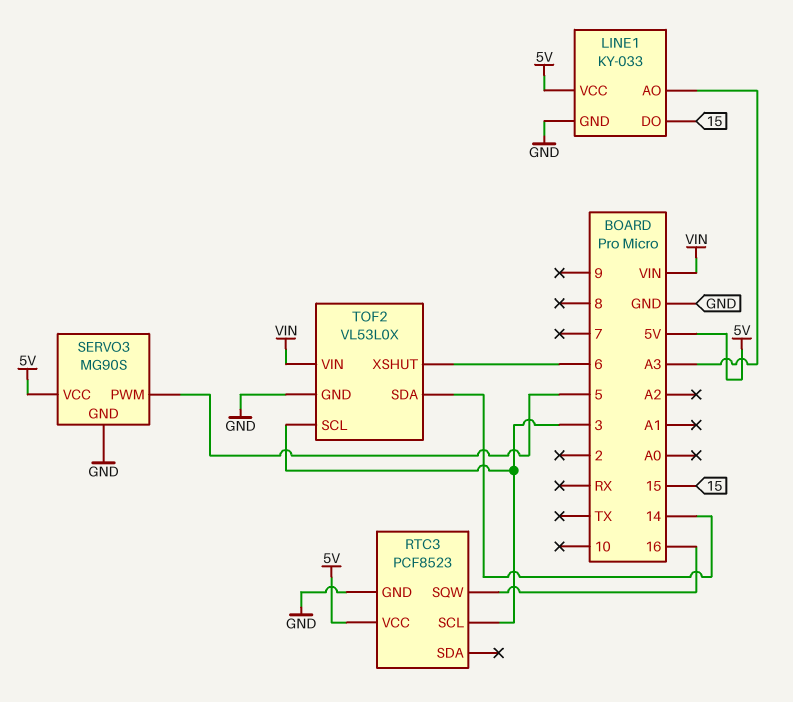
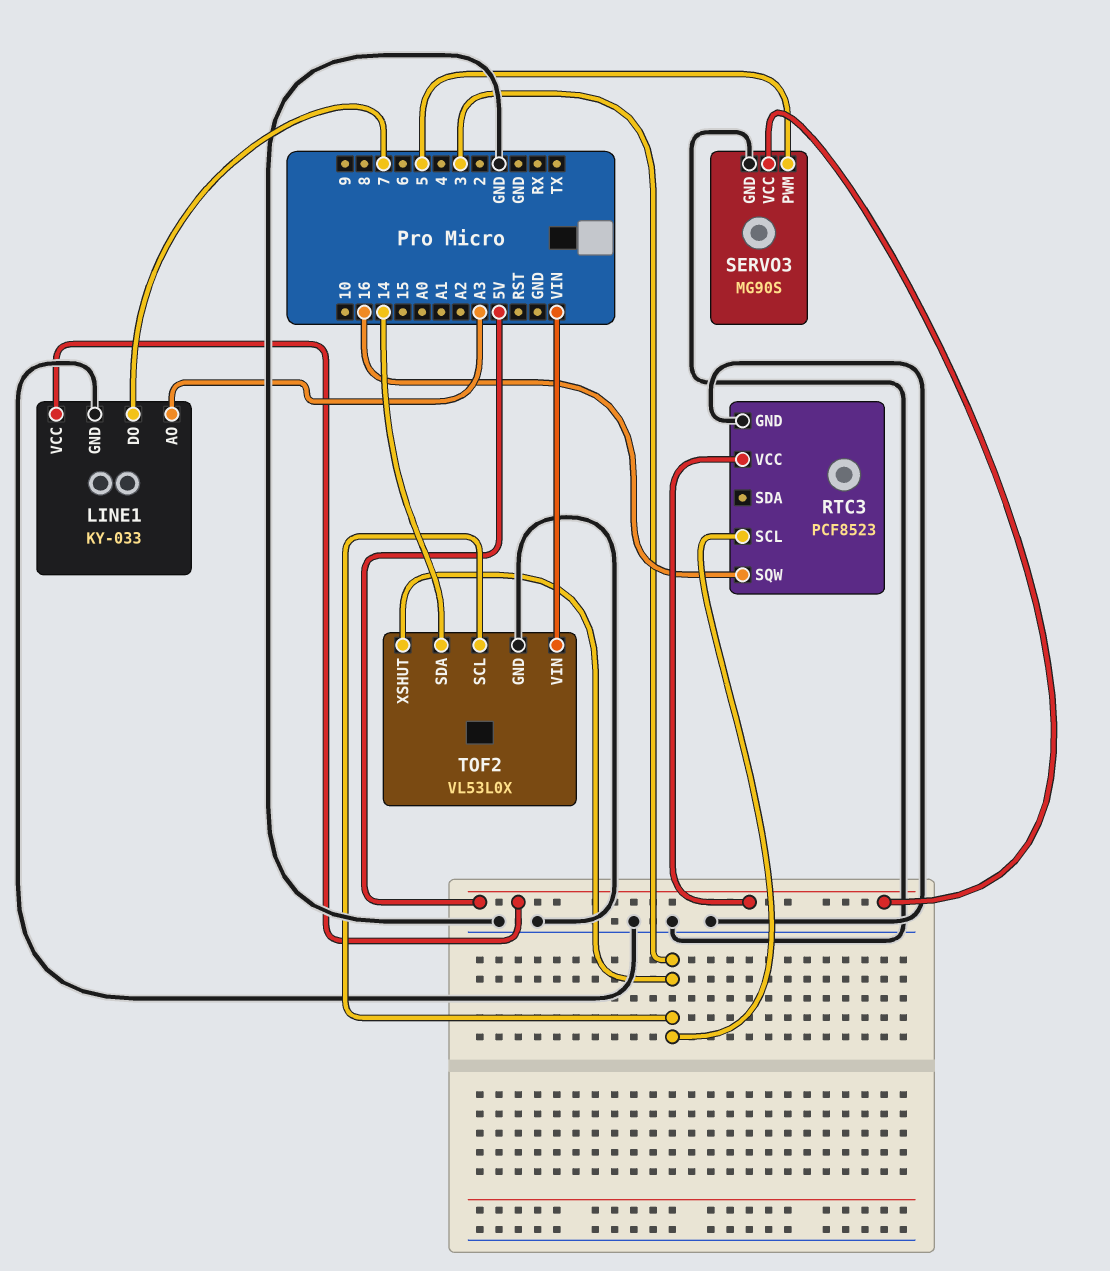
LINE1 pin DO: 15 -> 7
TOF2 pin XSHUT: 6 -> 3

